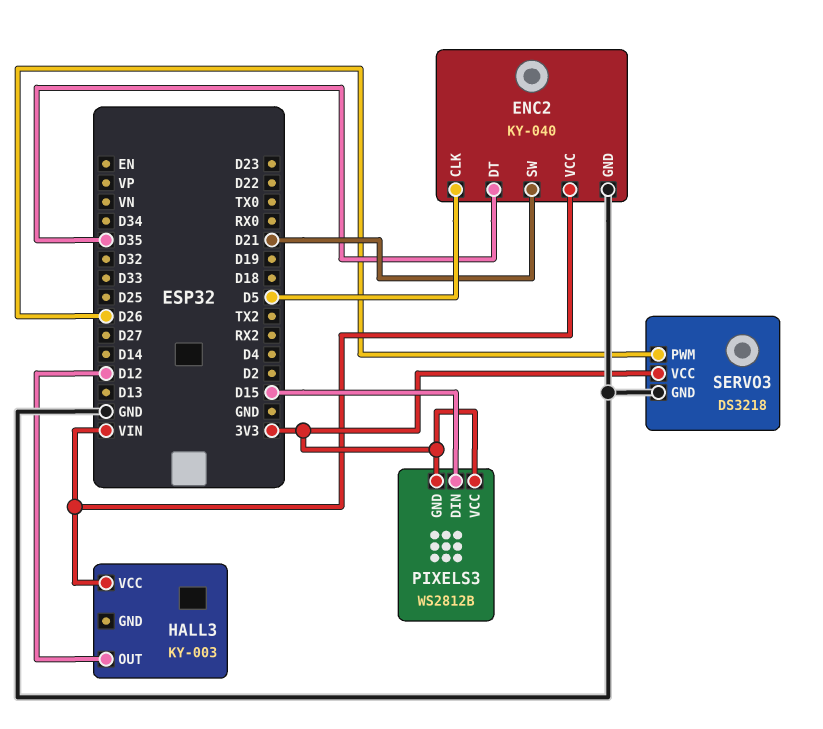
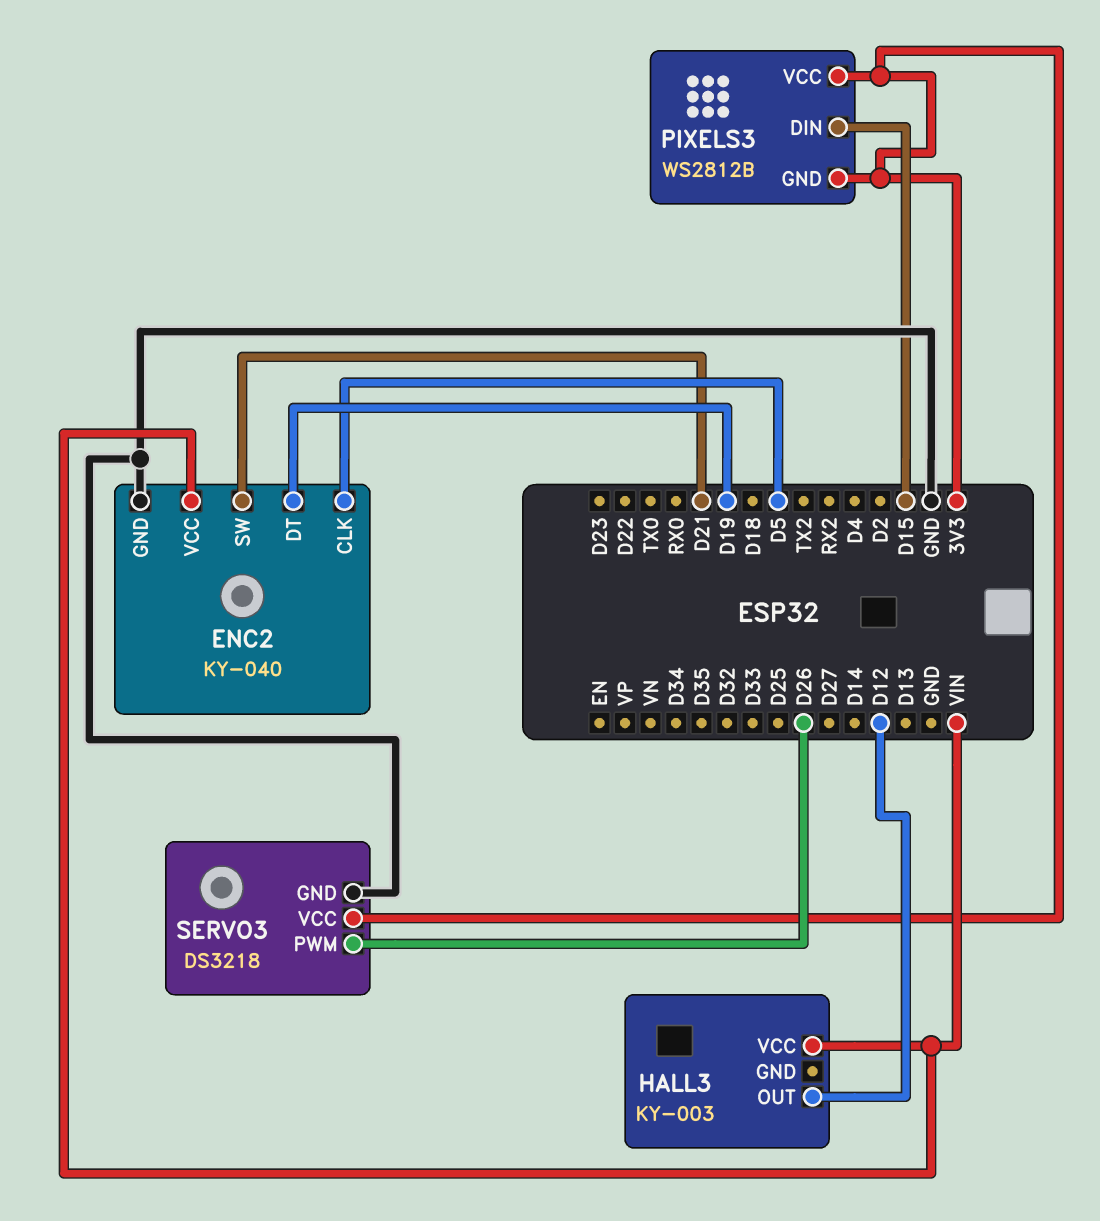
ENC2 pin DT: D35 -> D19

